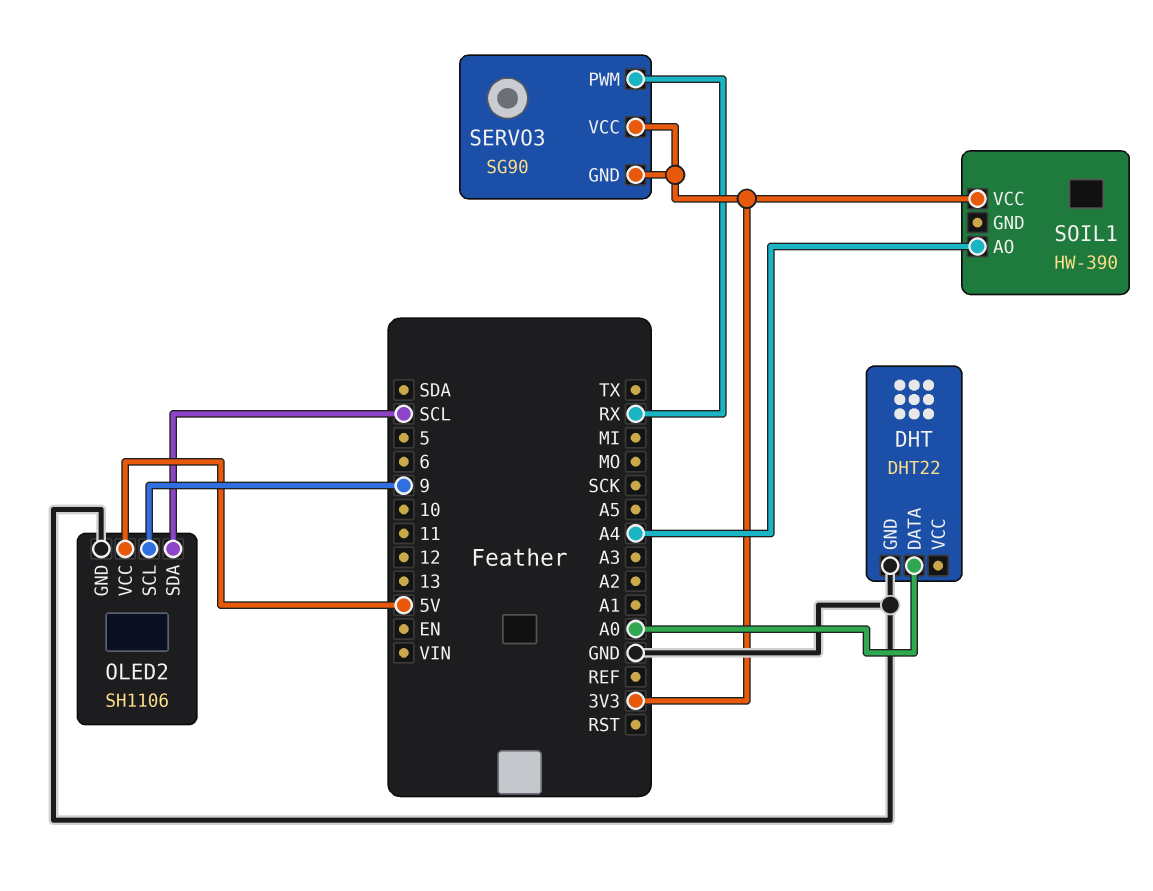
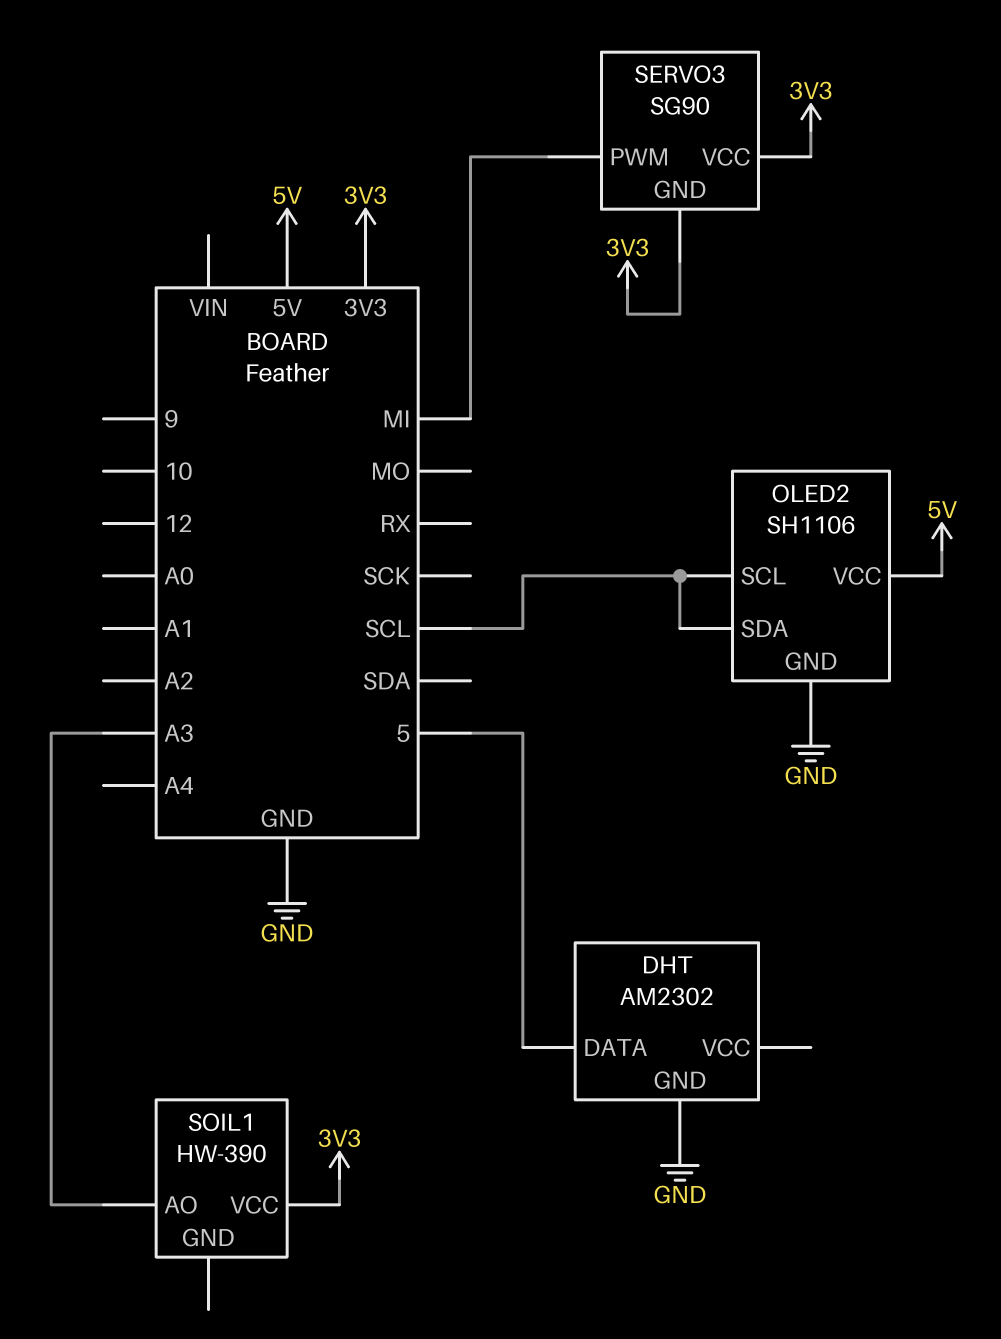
DHT: DHT22 -> AM2302
DHT pin DATA: A0 -> 5
OLED2 pin SCL: 9 -> SCL
SERVO3 pin PWM: RX -> MI
SOIL1 pin AO: A4 -> A3

